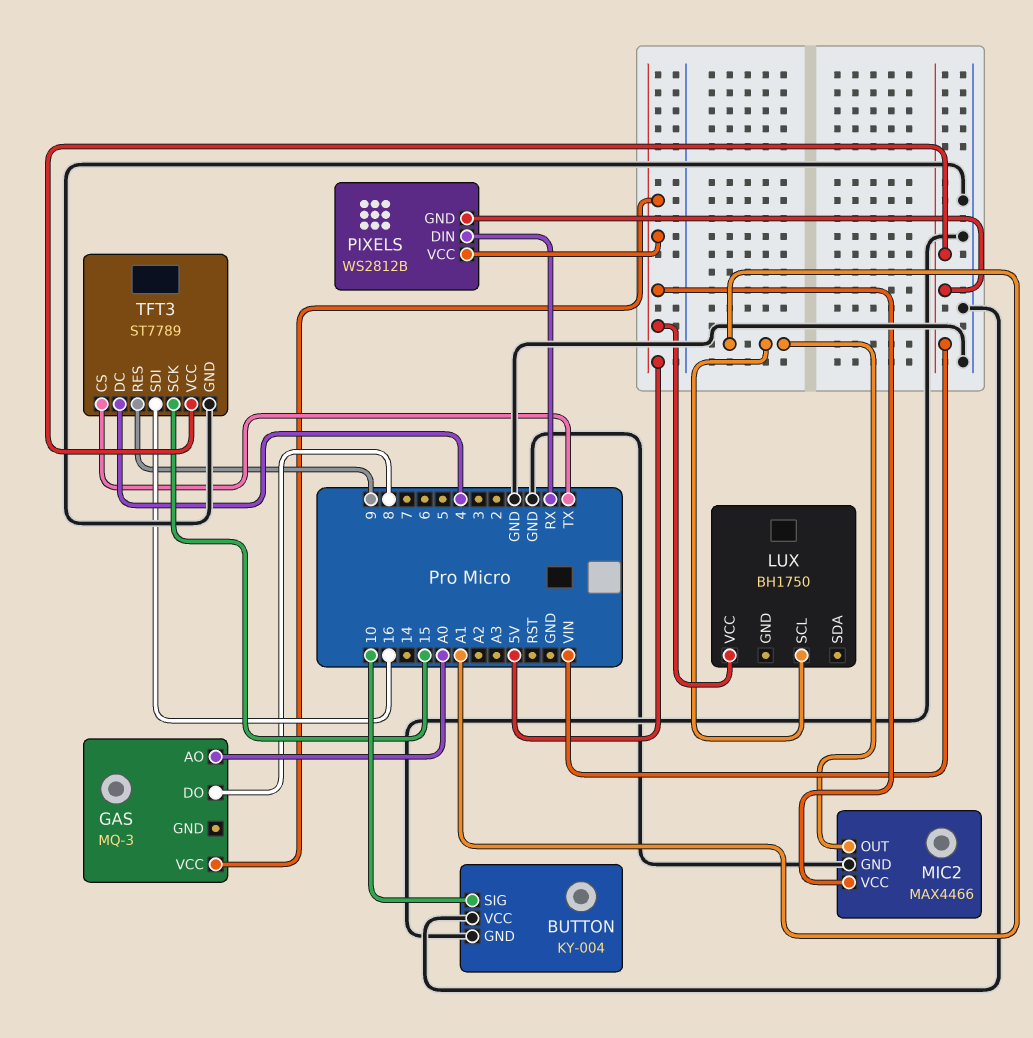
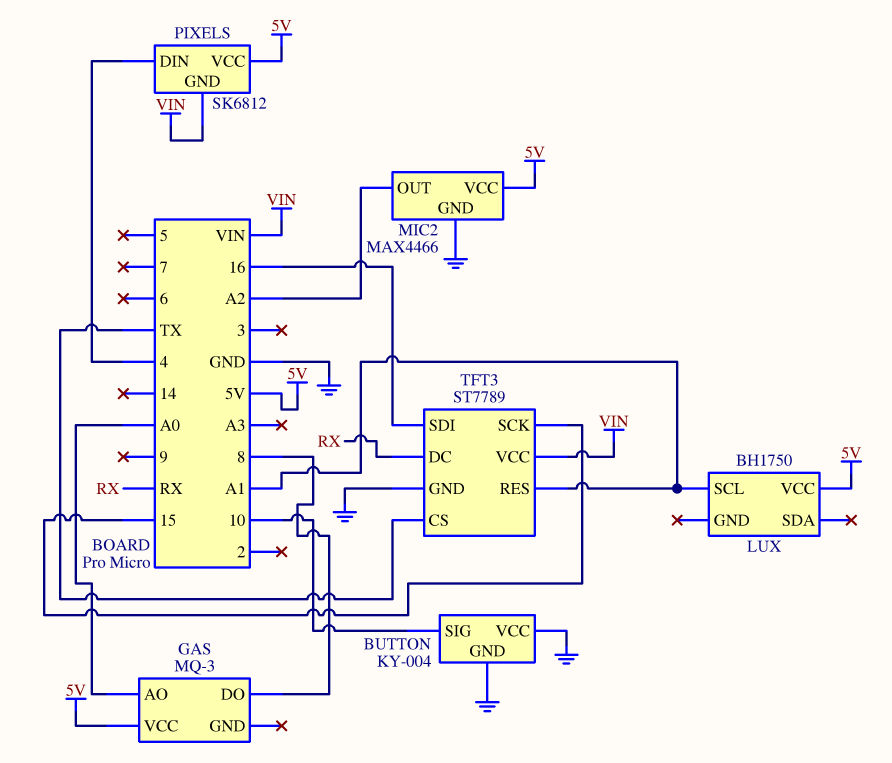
MIC2 pin OUT: A1 -> A2
PIXELS: WS2812B -> SK6812
PIXELS pin DIN: RX -> 4
TFT3 pin DC: 4 -> RX
TFT3 pin RES: 9 -> A1

